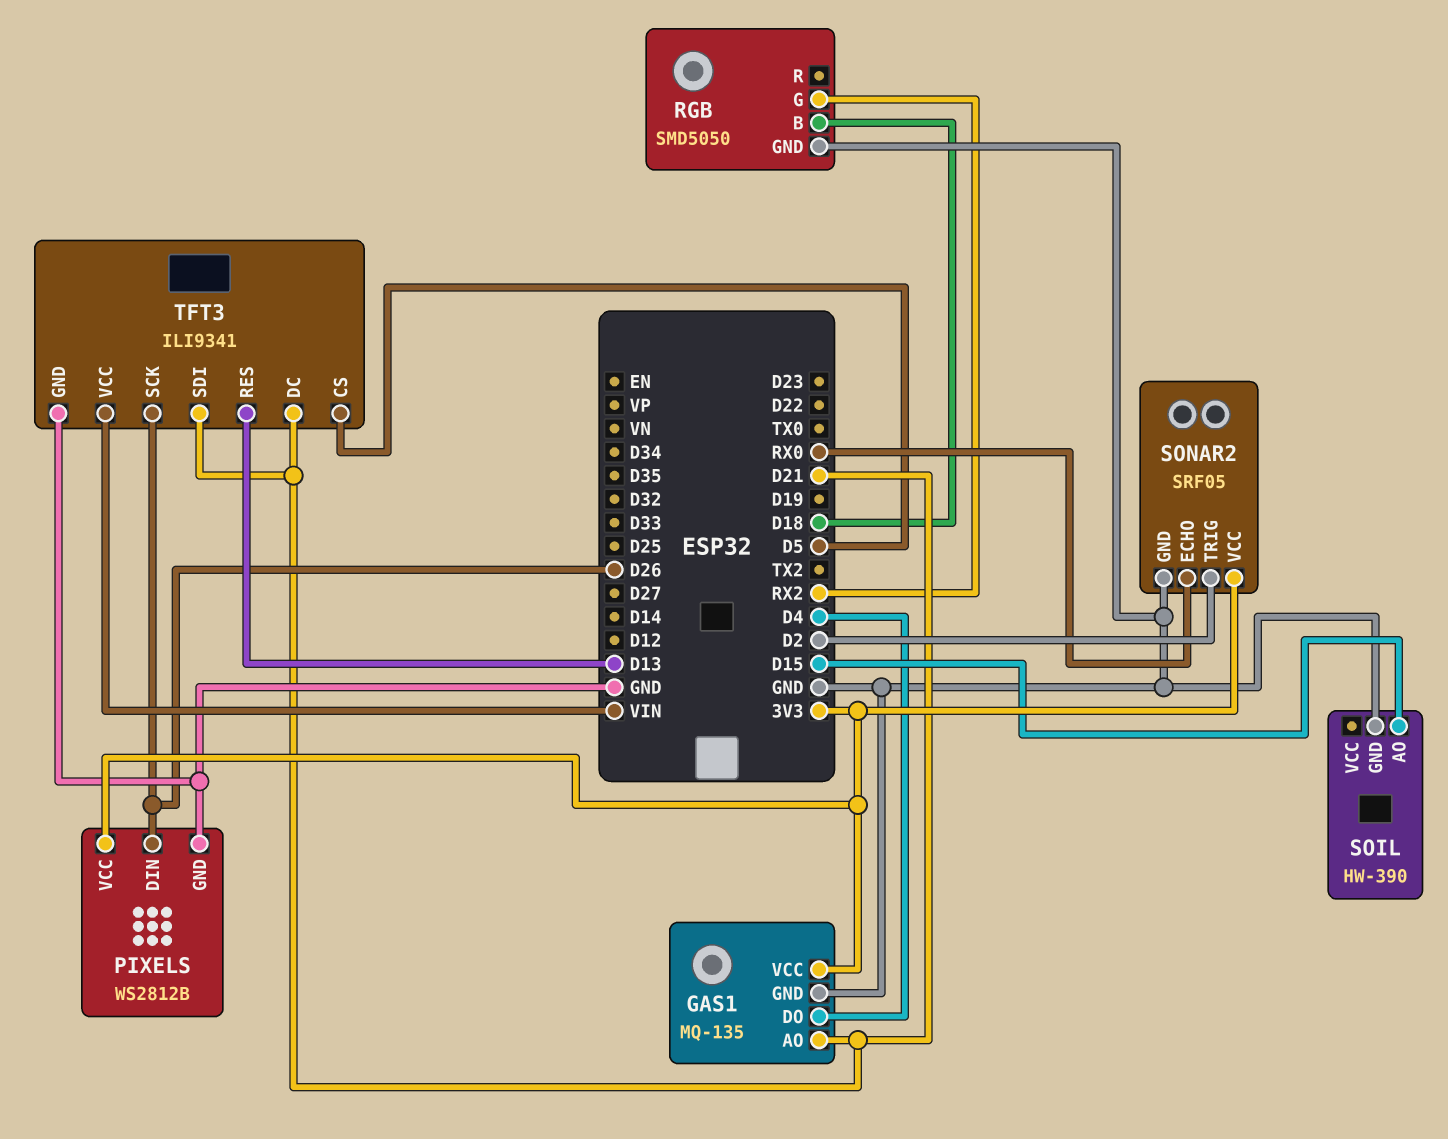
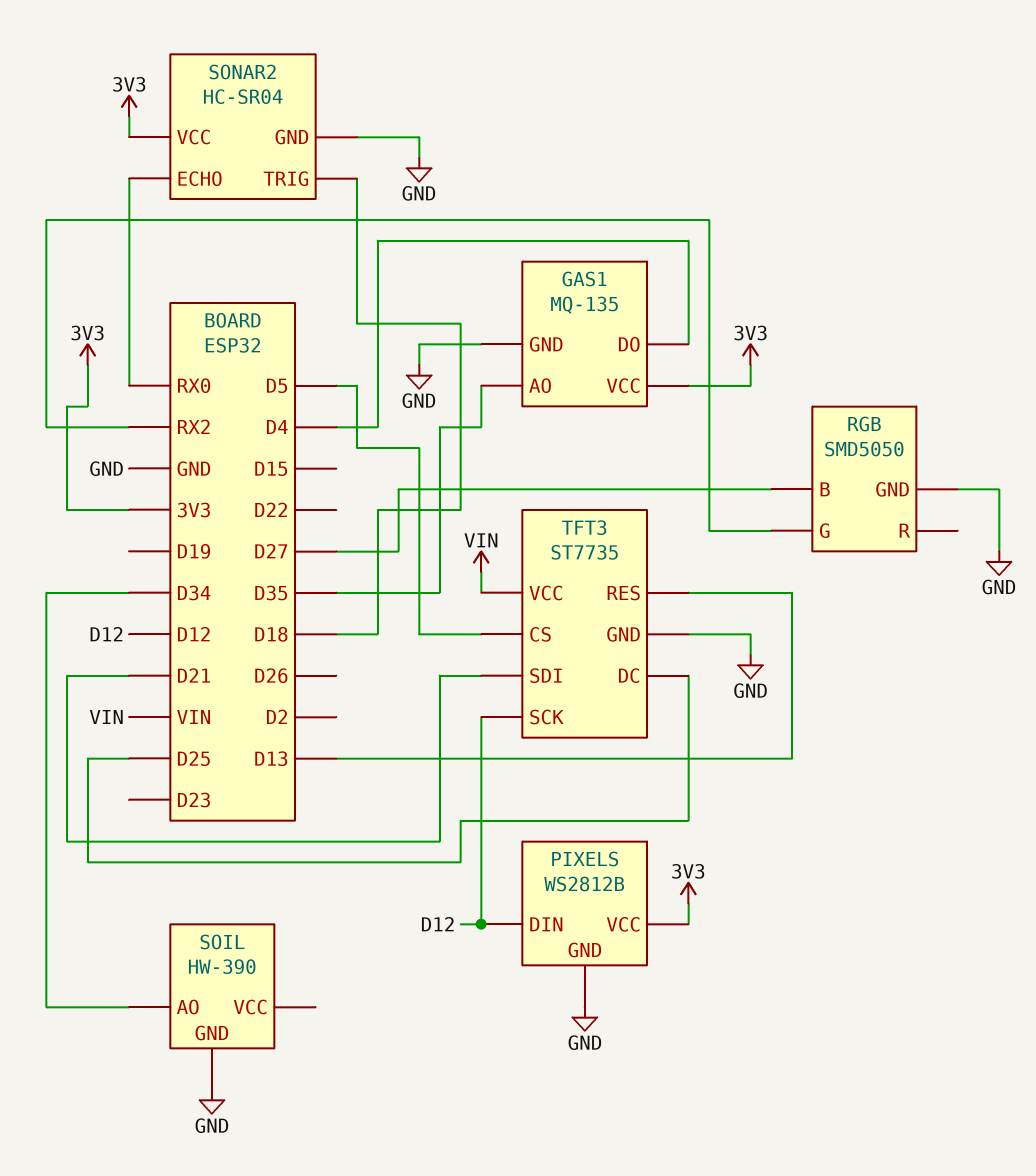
GAS1 pin AO: D21 -> D35
PIXELS pin DIN: D26 -> D12
RGB pin B: D18 -> D27
SOIL pin AO: D15 -> D34
SONAR2: SRF05 -> HC-SR04
SONAR2 pin TRIG: D2 -> D18
TFT3: ILI9341 -> ST7735
TFT3 pin DC: D21 -> D25
TFT3 pin SCK: D26 -> D12

